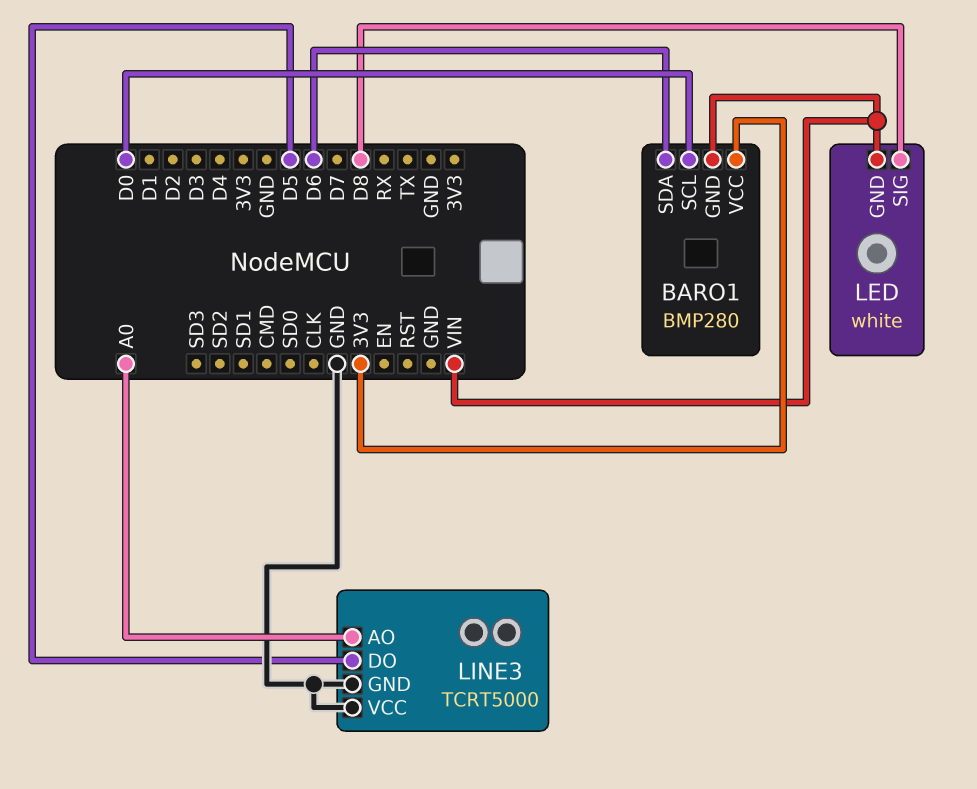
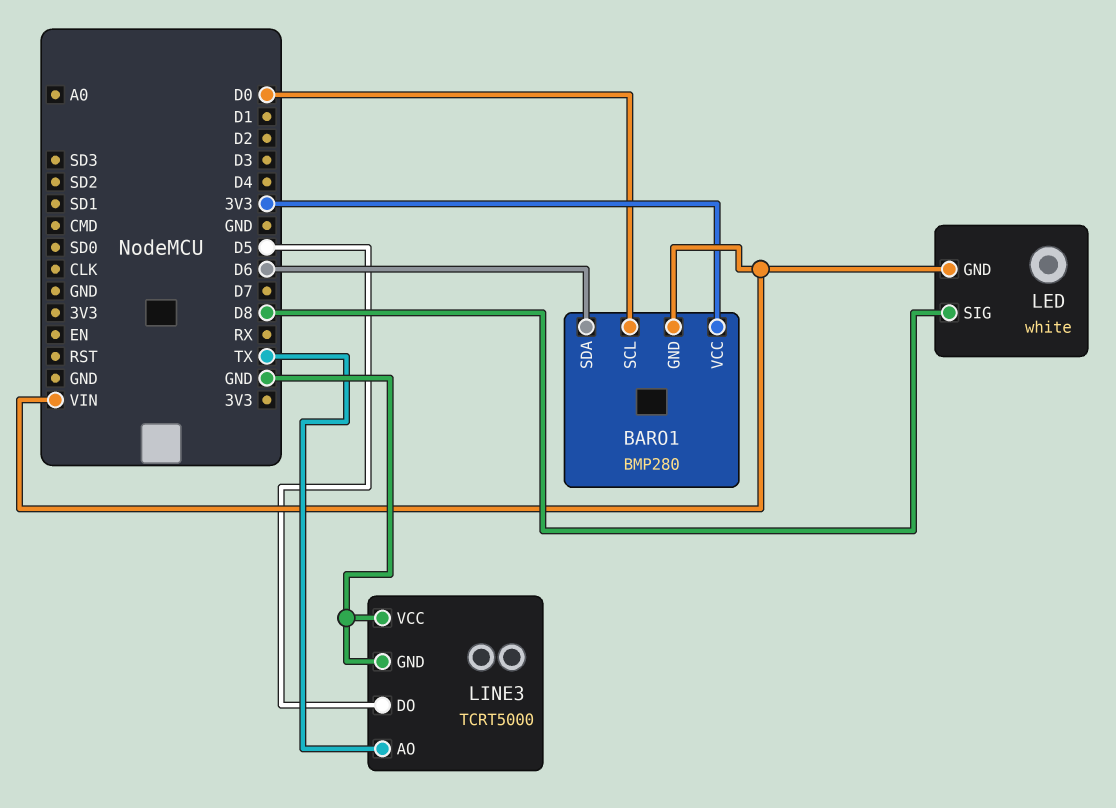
LINE3 pin AO: A0 -> TX

